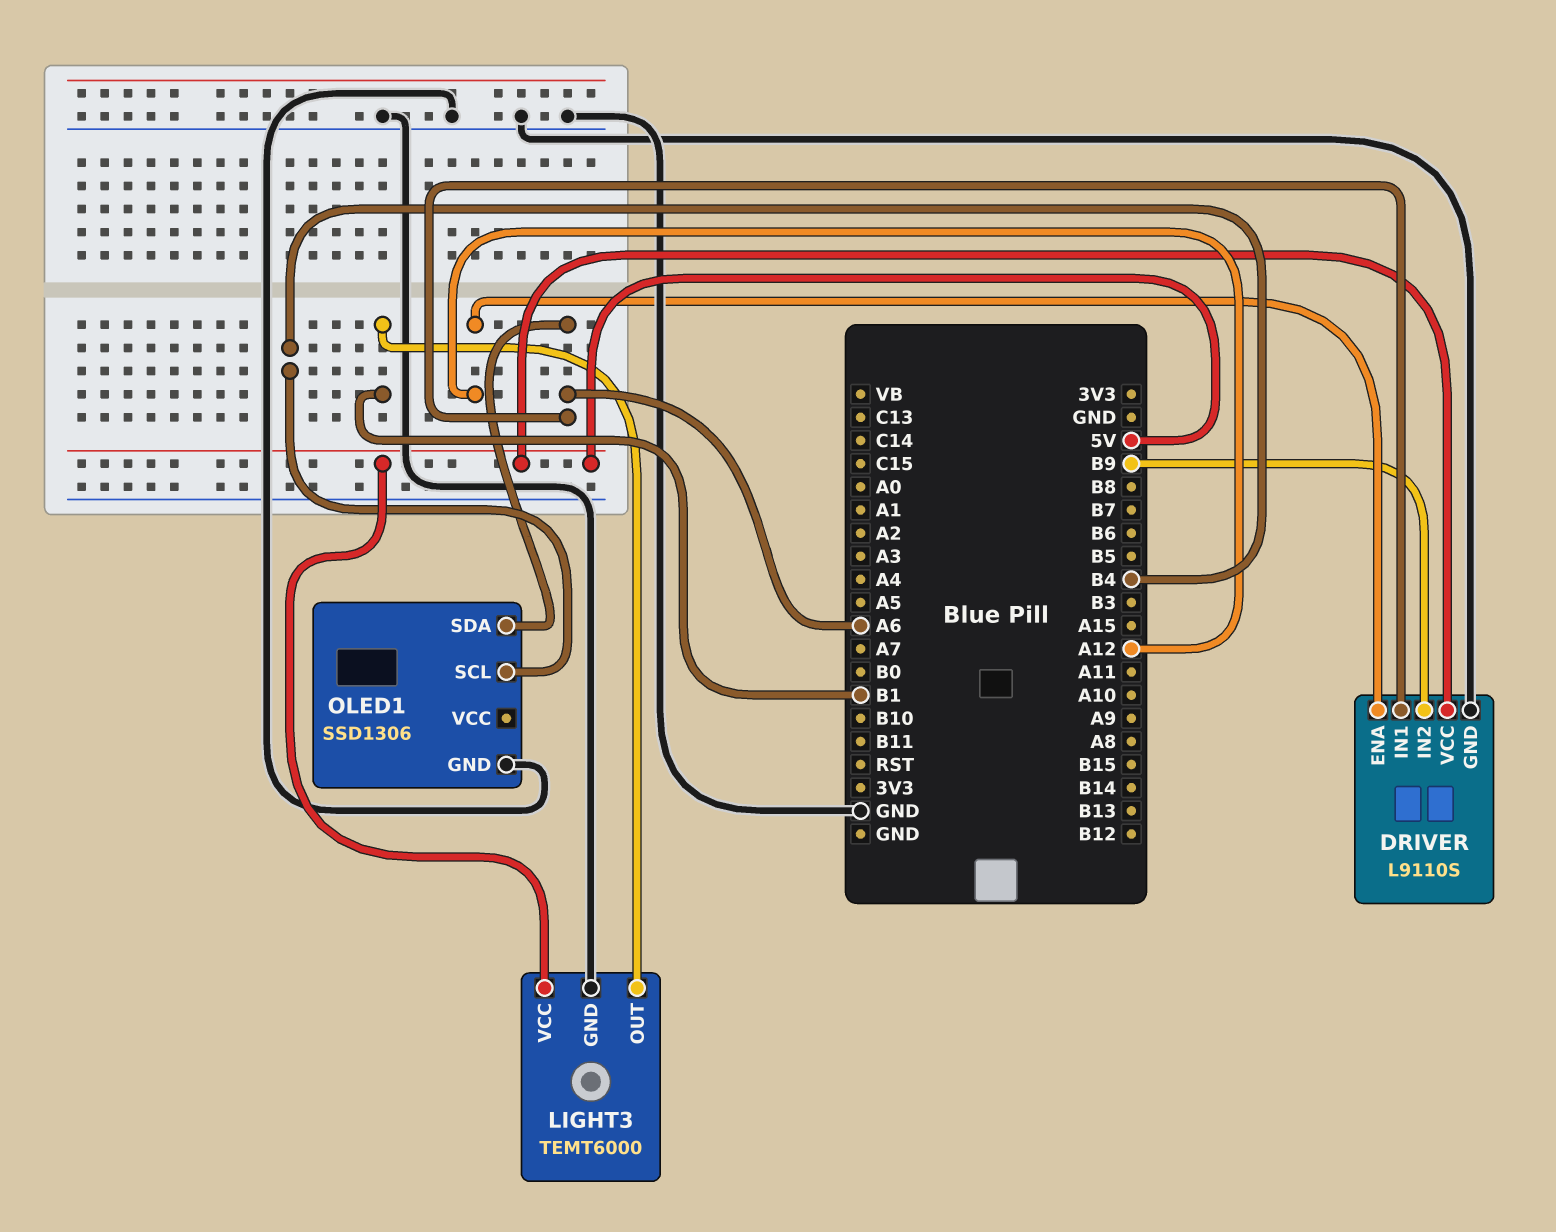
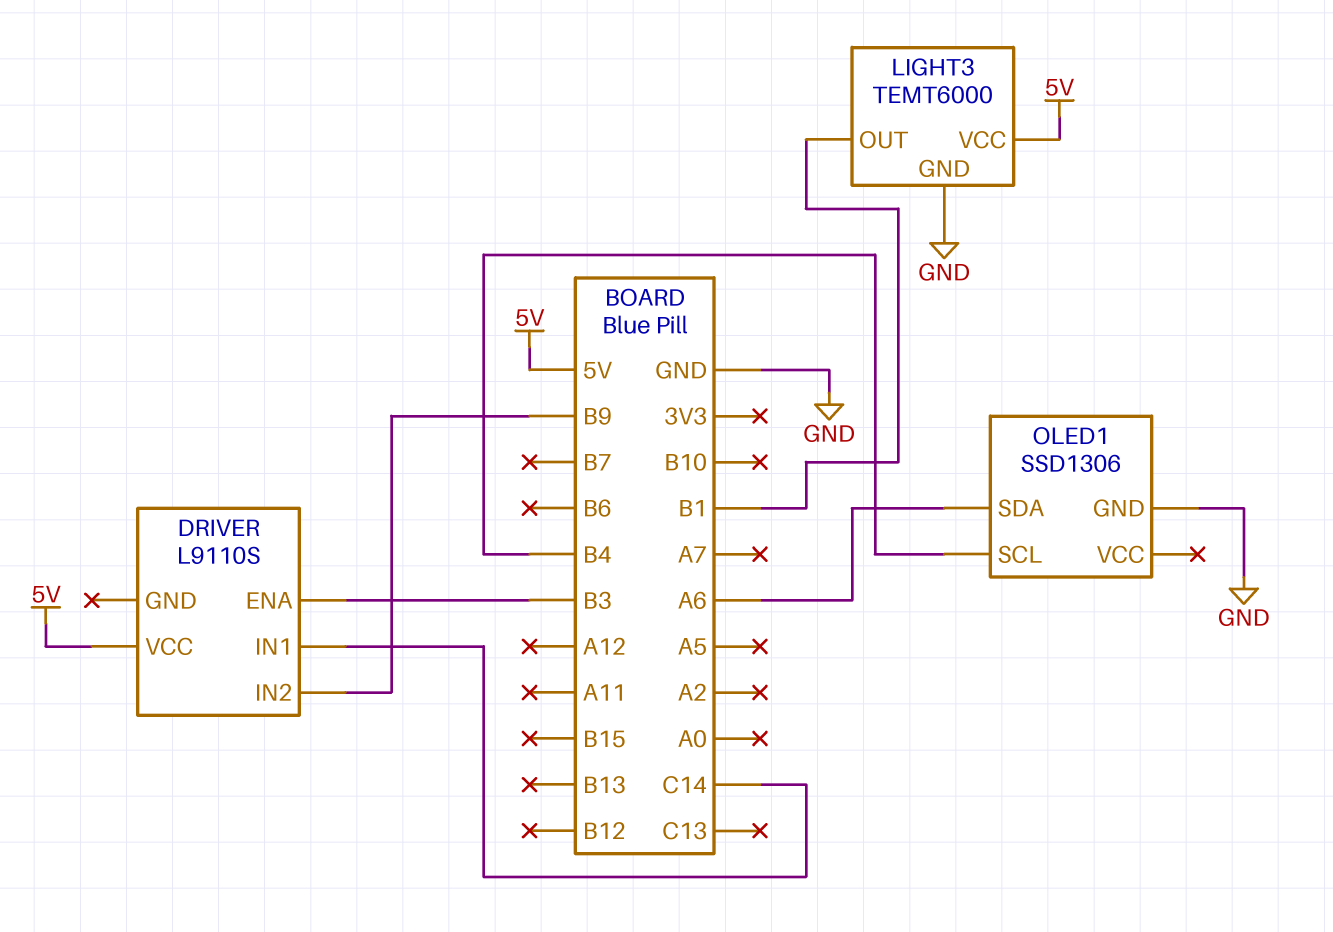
DRIVER pin ENA: A12 -> B3
DRIVER pin GND: GND -> none
DRIVER pin IN1: A6 -> C14

